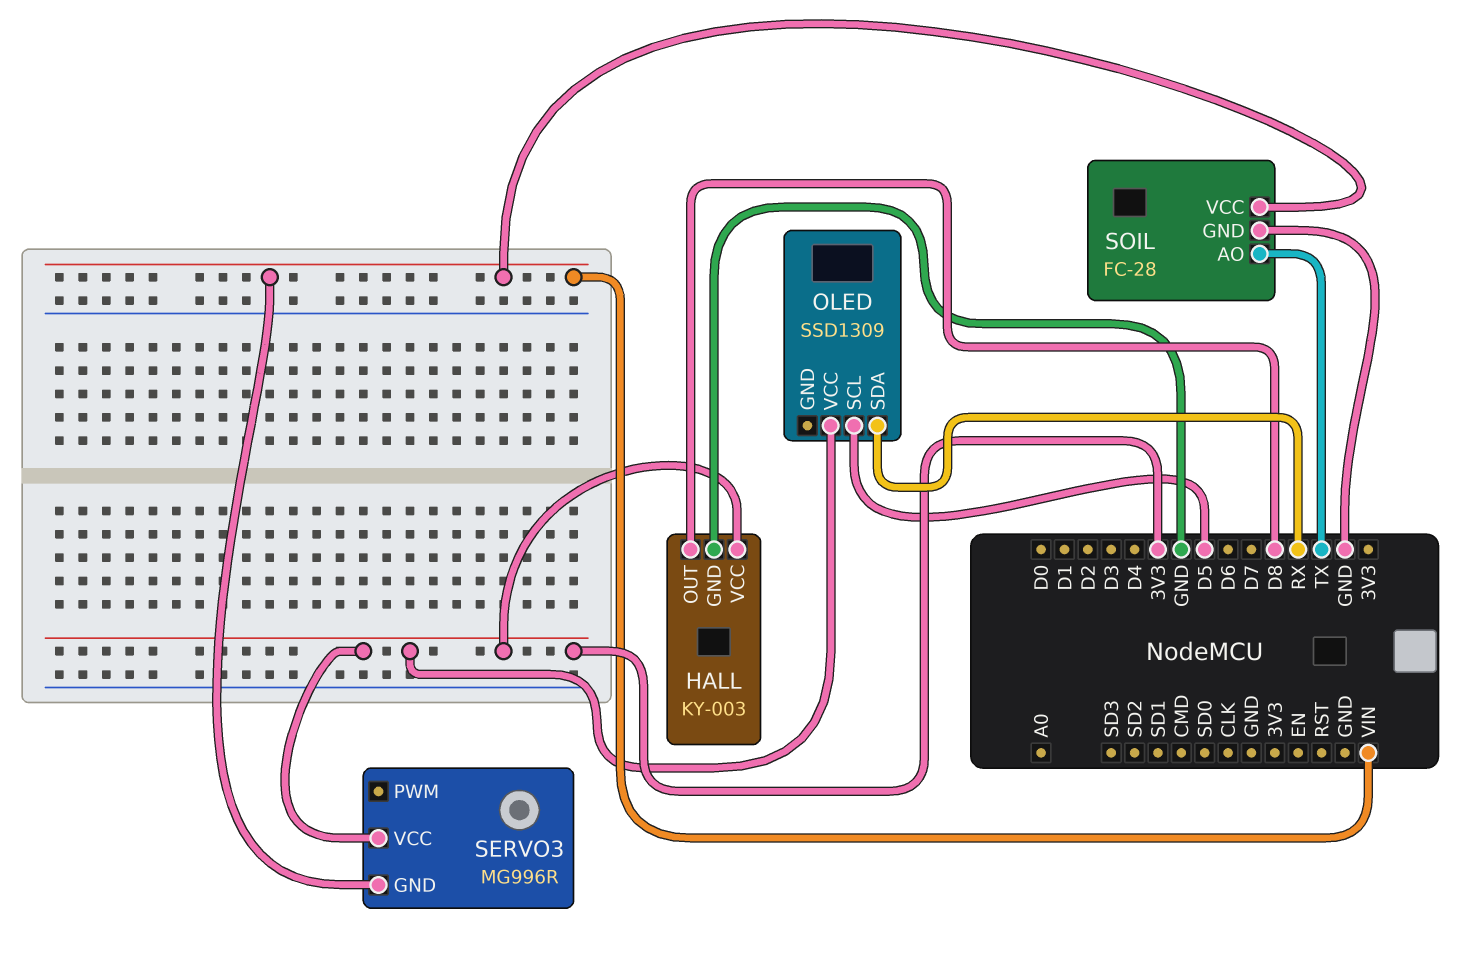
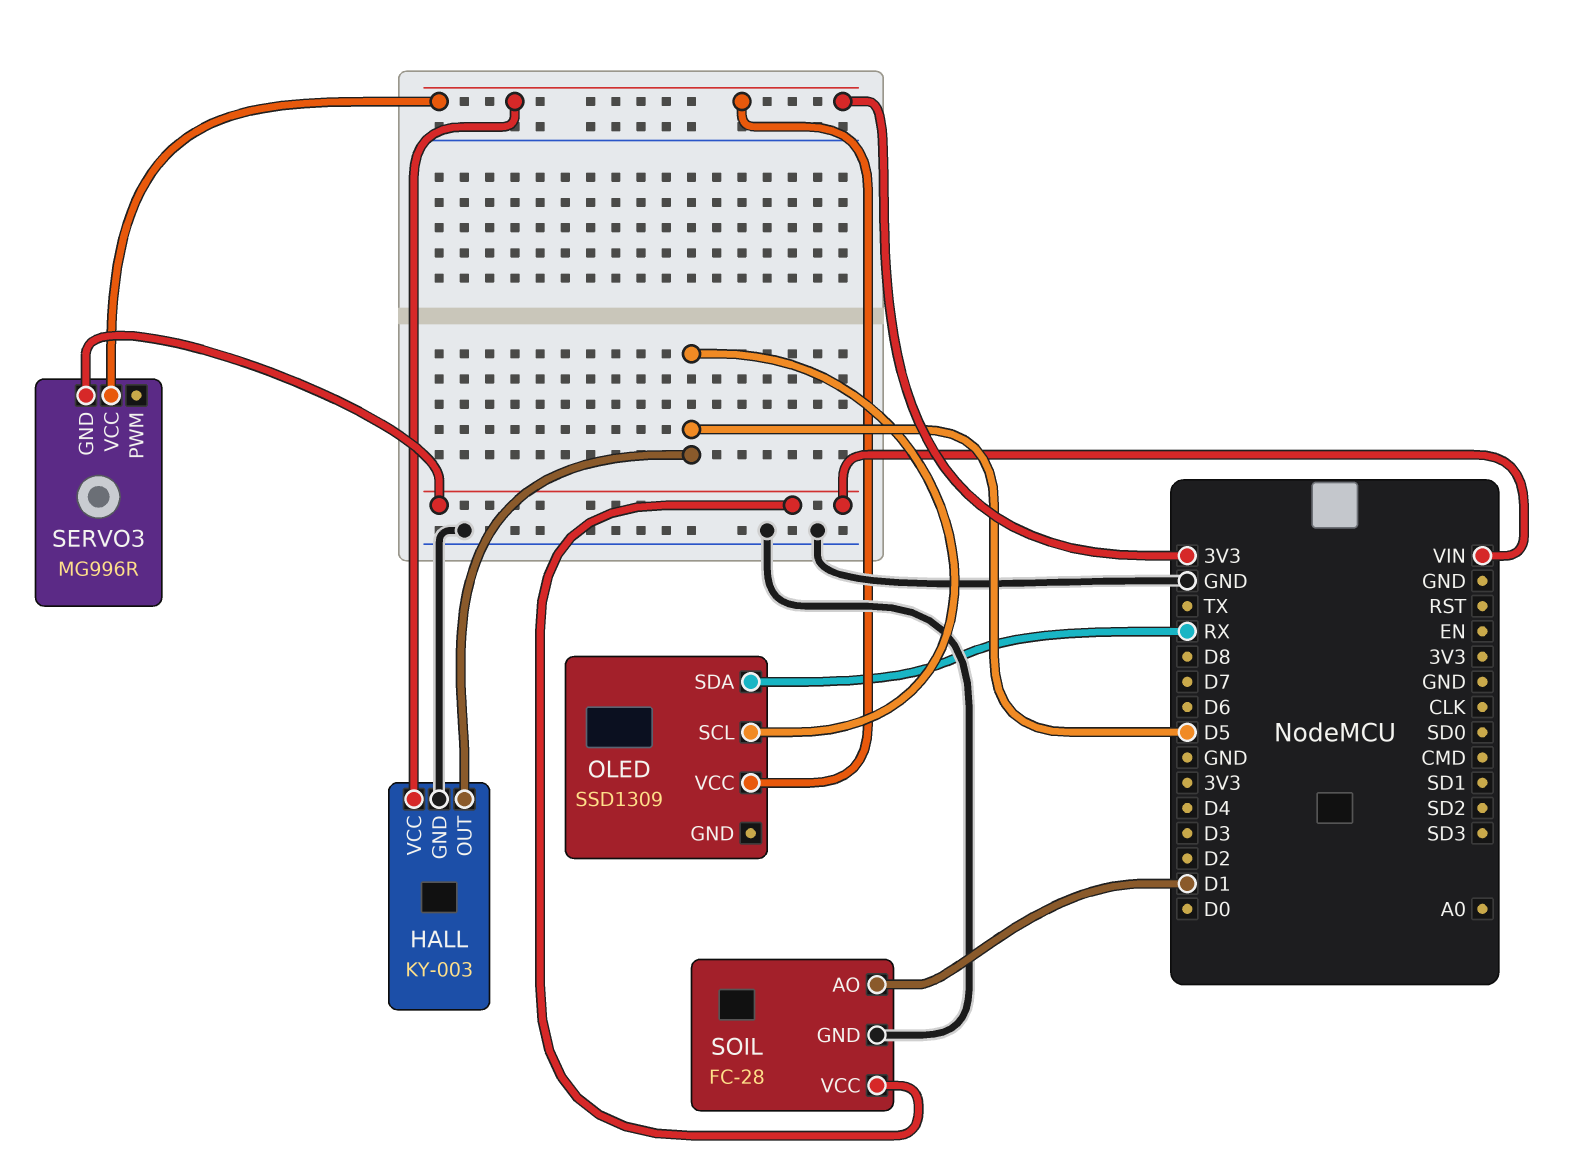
HALL pin OUT: D8 -> D5
SOIL pin AO: TX -> D1

